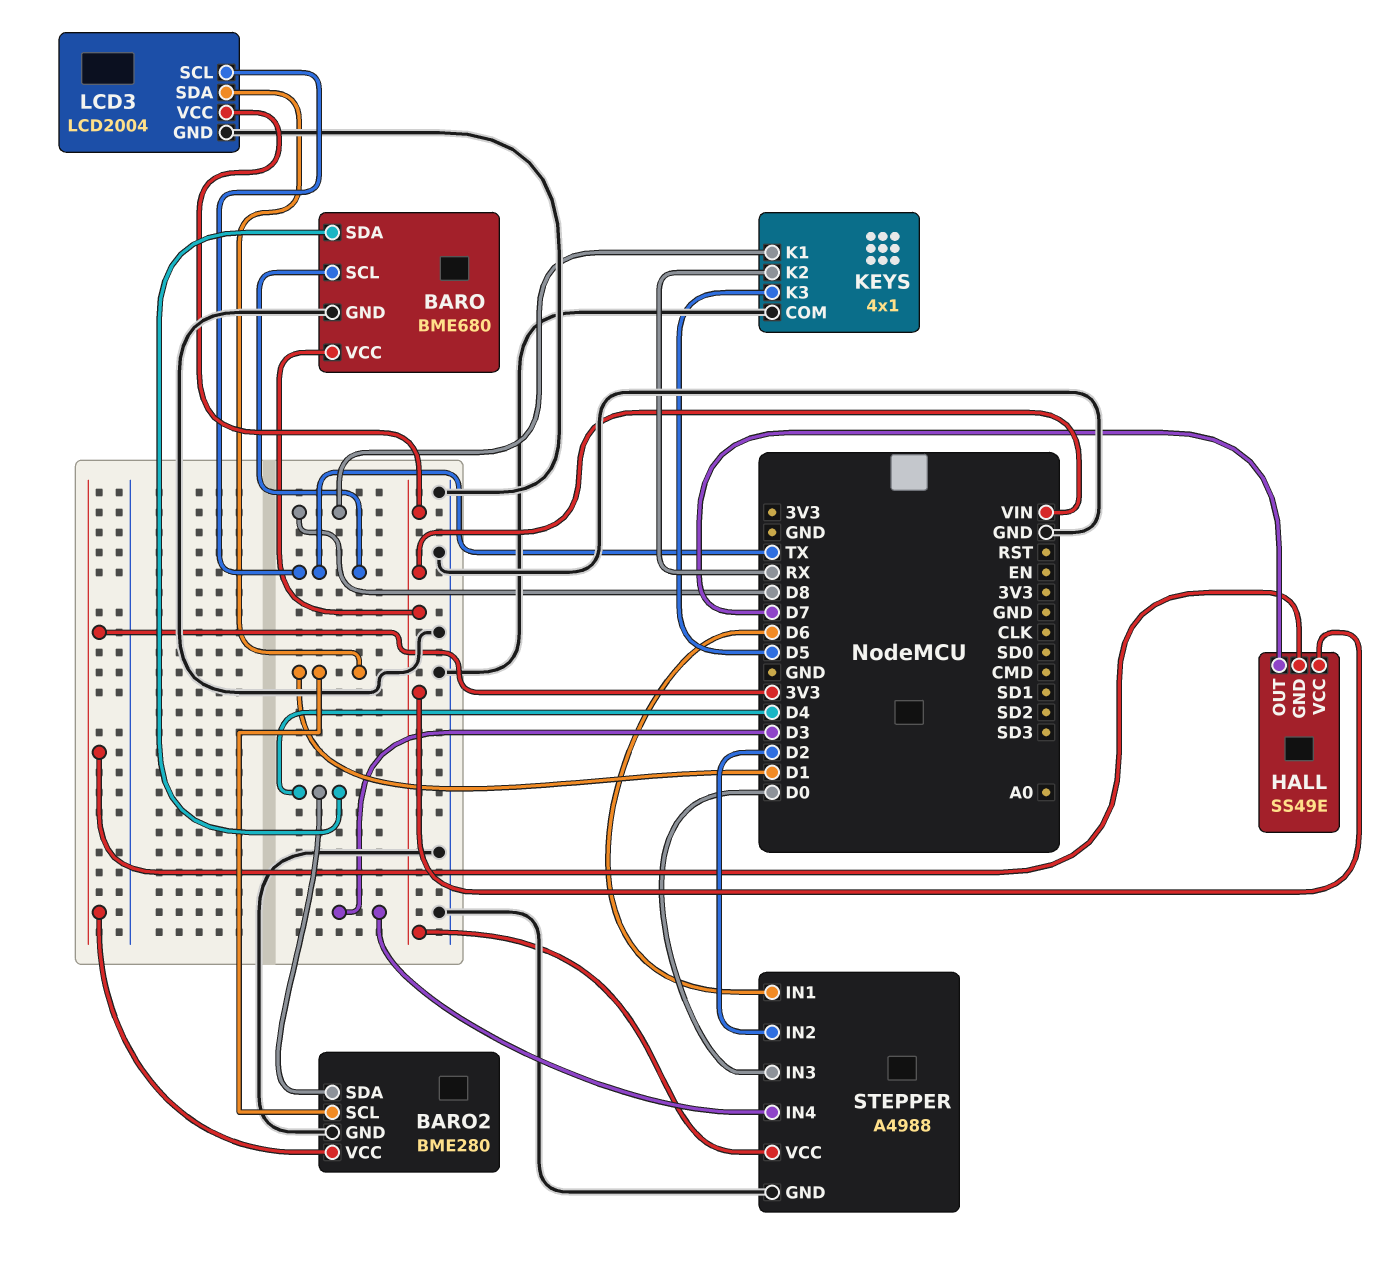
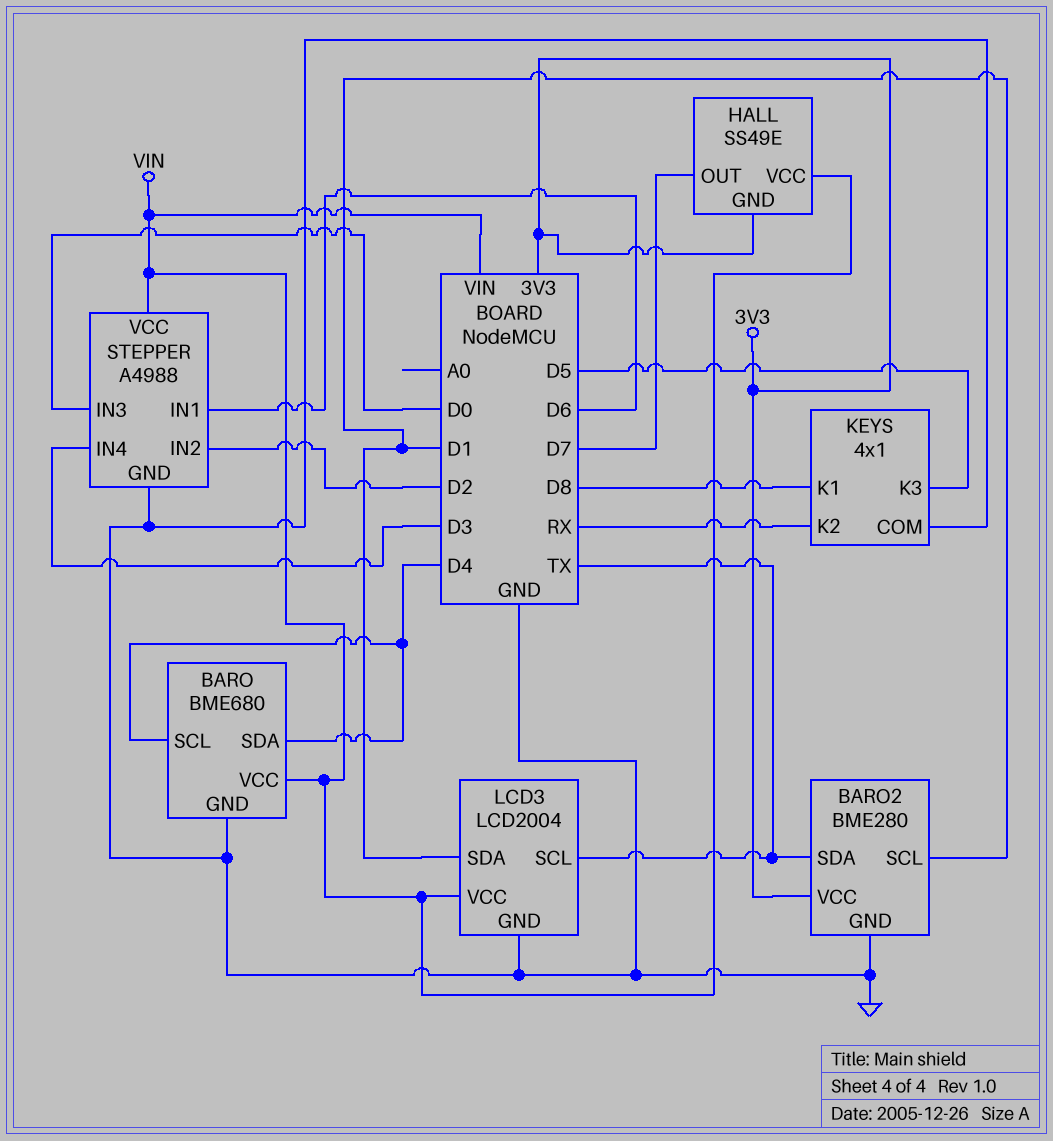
BARO pin SCL: TX -> D4
BARO2 pin SDA: D4 -> TX

